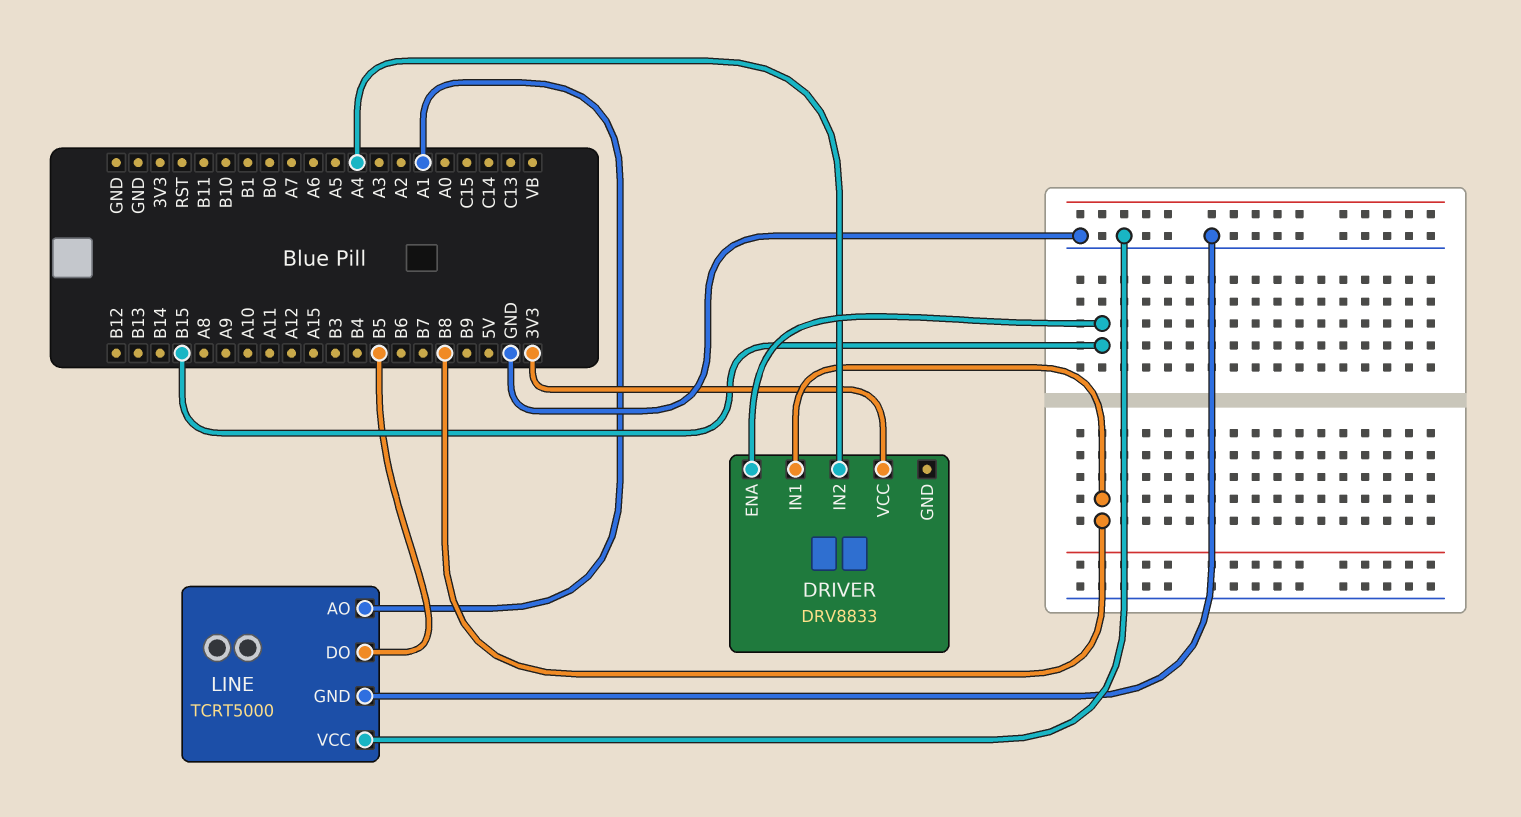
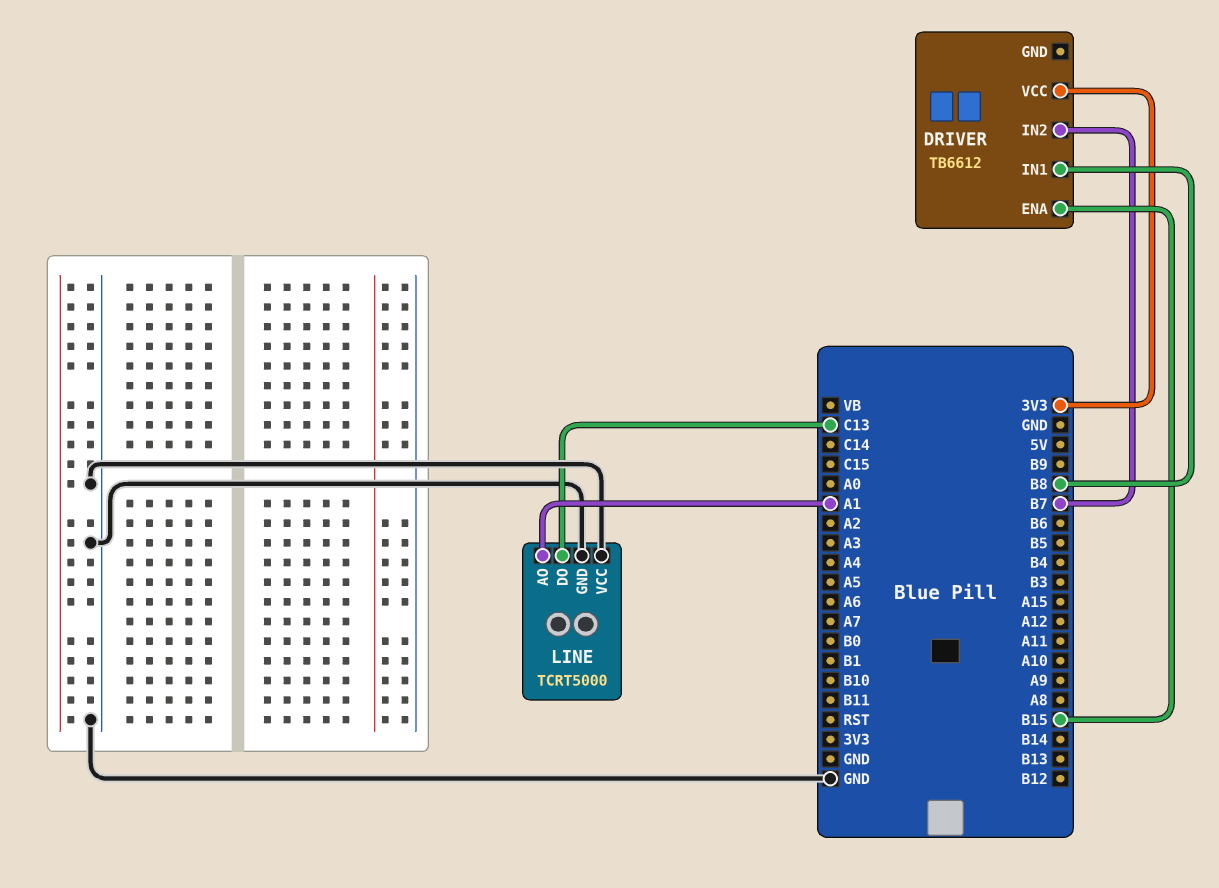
DRIVER: DRV8833 -> TB6612
DRIVER pin IN2: A4 -> B7
LINE pin DO: B5 -> C13

